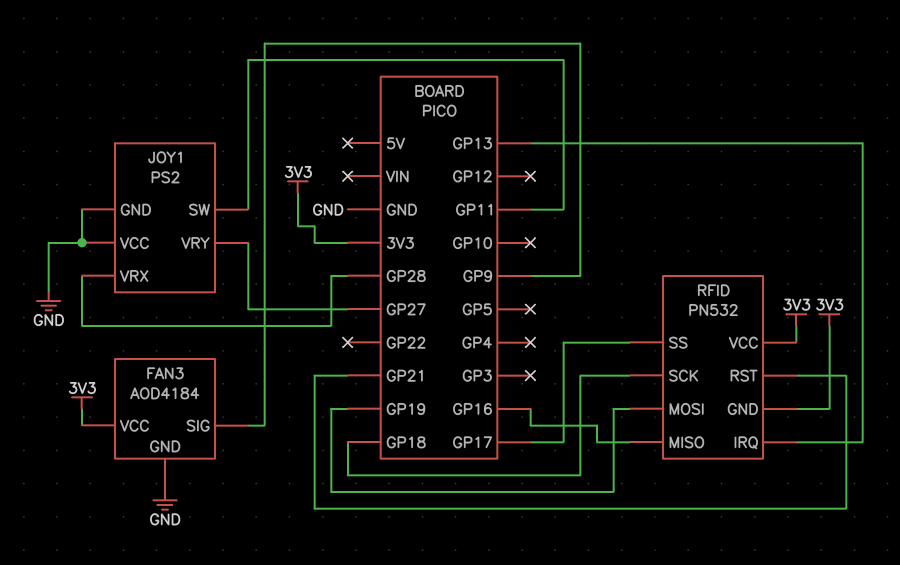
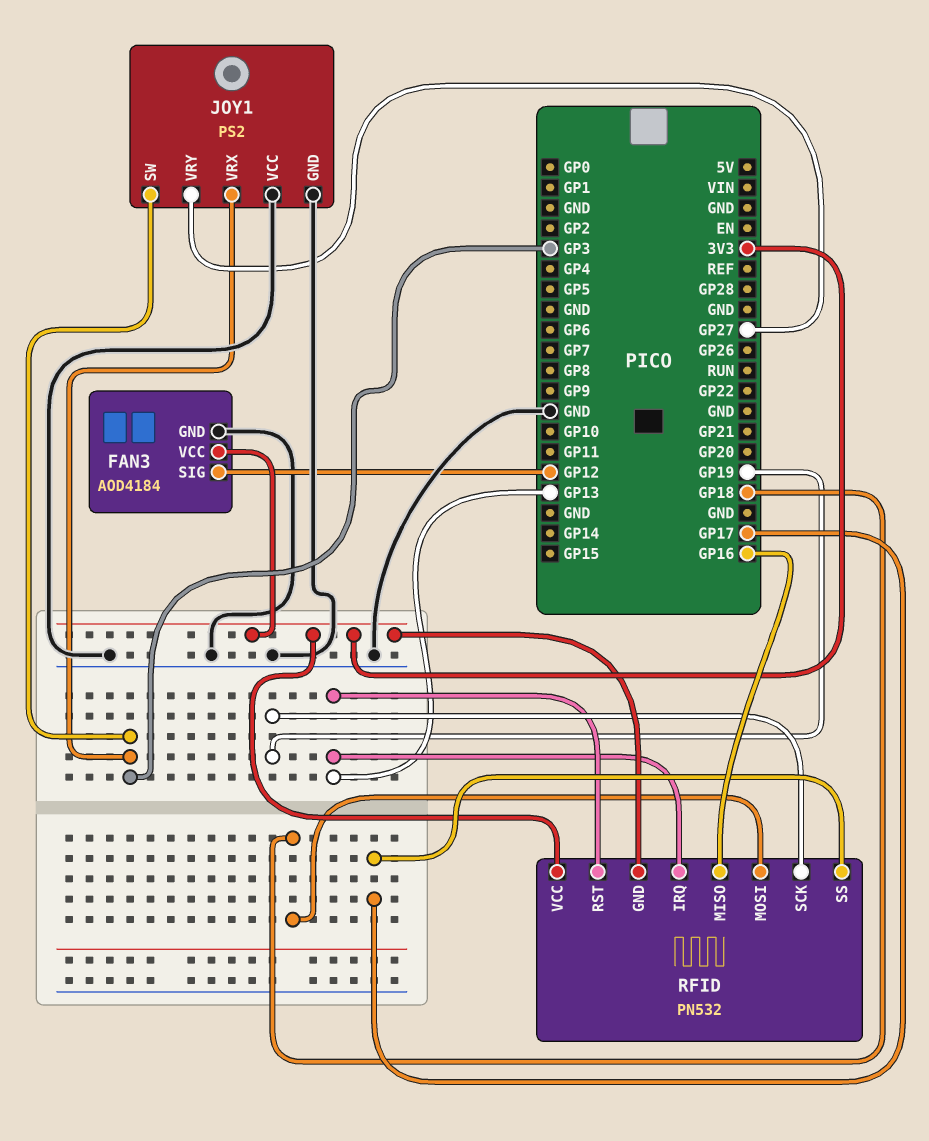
FAN3 pin SIG: GP9 -> GP12
JOY1 pin SW: GP11 -> GP3
JOY1 pin VRX: GP28 -> GP3
RFID pin MOSI: GP19 -> GP18
RFID pin RST: GP21 -> GP13
RFID pin SCK: GP18 -> GP19

